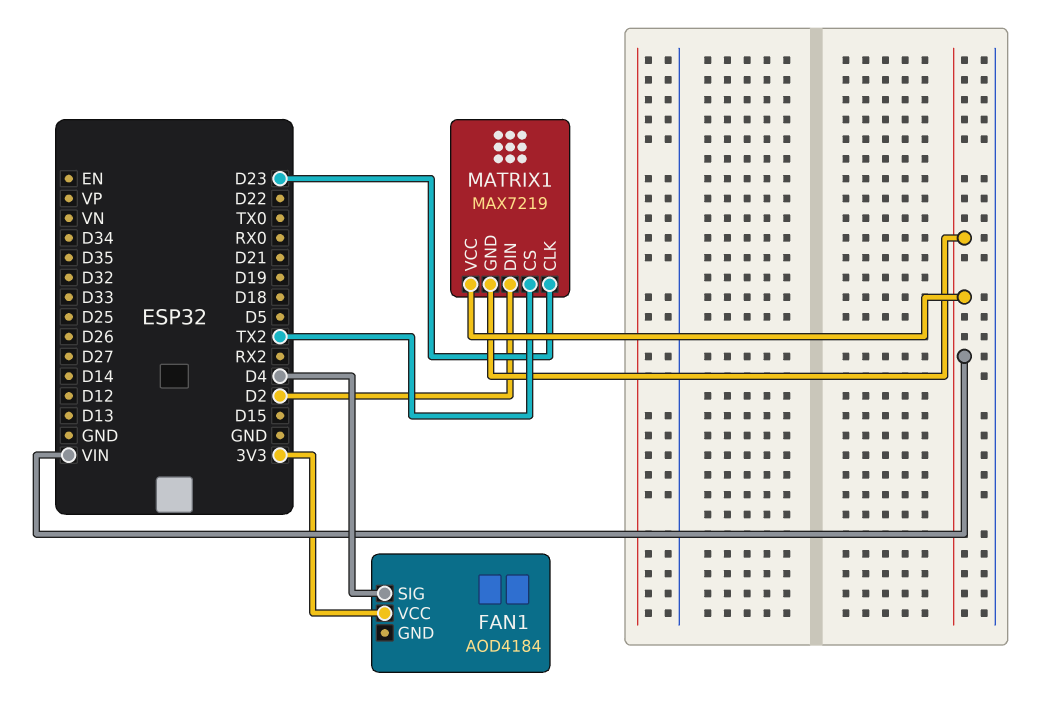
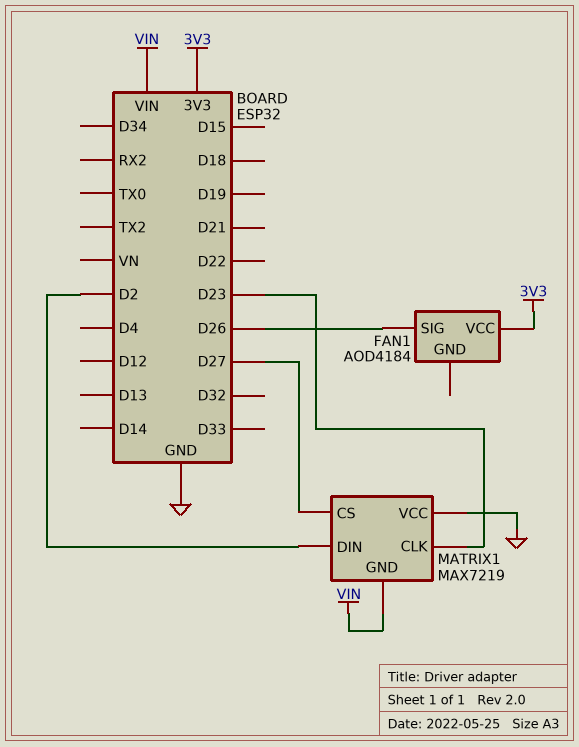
FAN1 pin SIG: D4 -> D26
MATRIX1 pin CS: TX2 -> D27
MATRIX1 pin VCC: VIN -> GND

